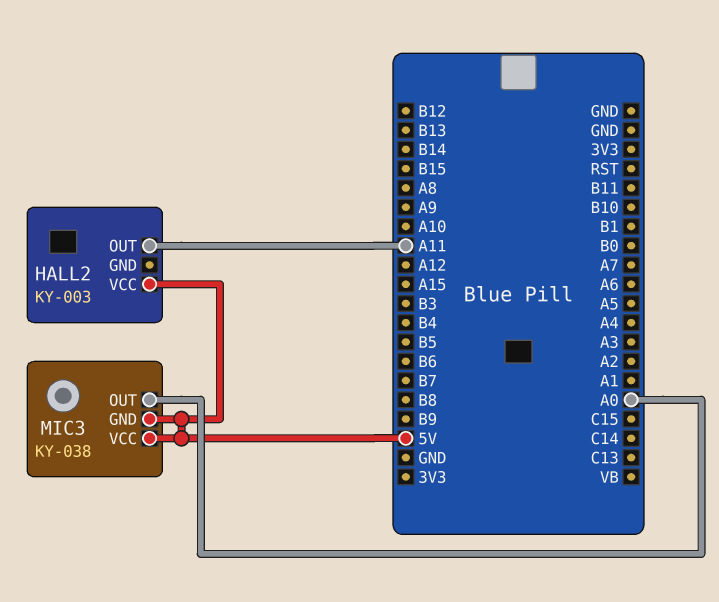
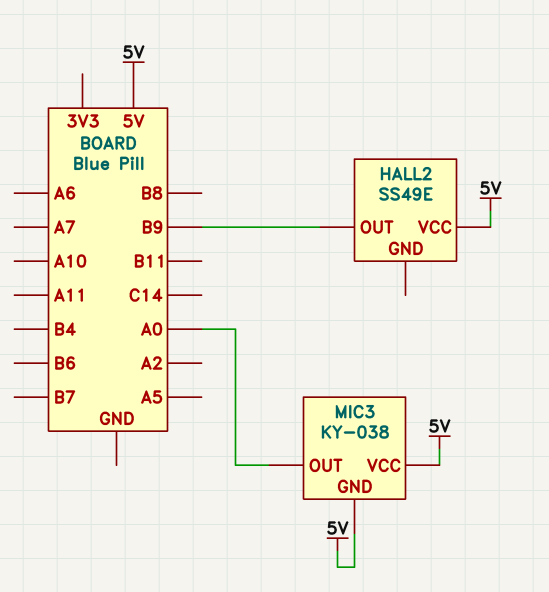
HALL2: KY-003 -> SS49E
HALL2 pin OUT: A11 -> B9

